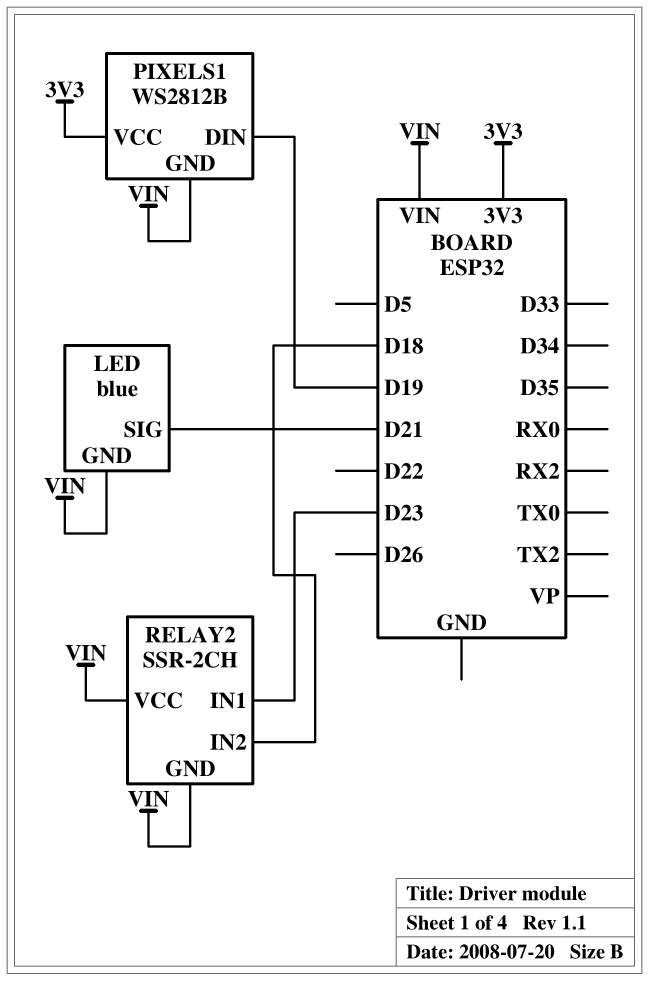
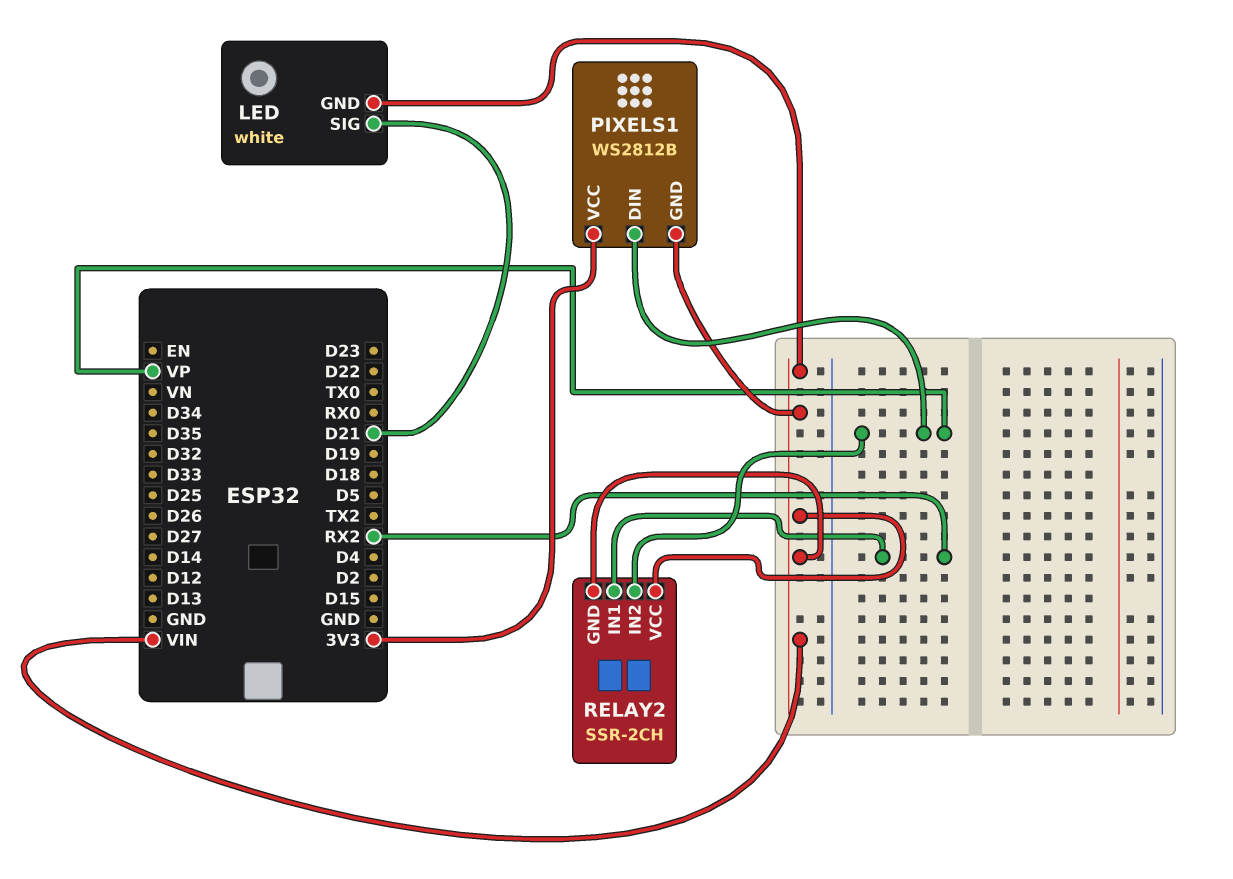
LED: blue -> white
PIXELS1 pin DIN: D19 -> VP
RELAY2 pin IN1: D23 -> RX2
RELAY2 pin IN2: D18 -> VP

